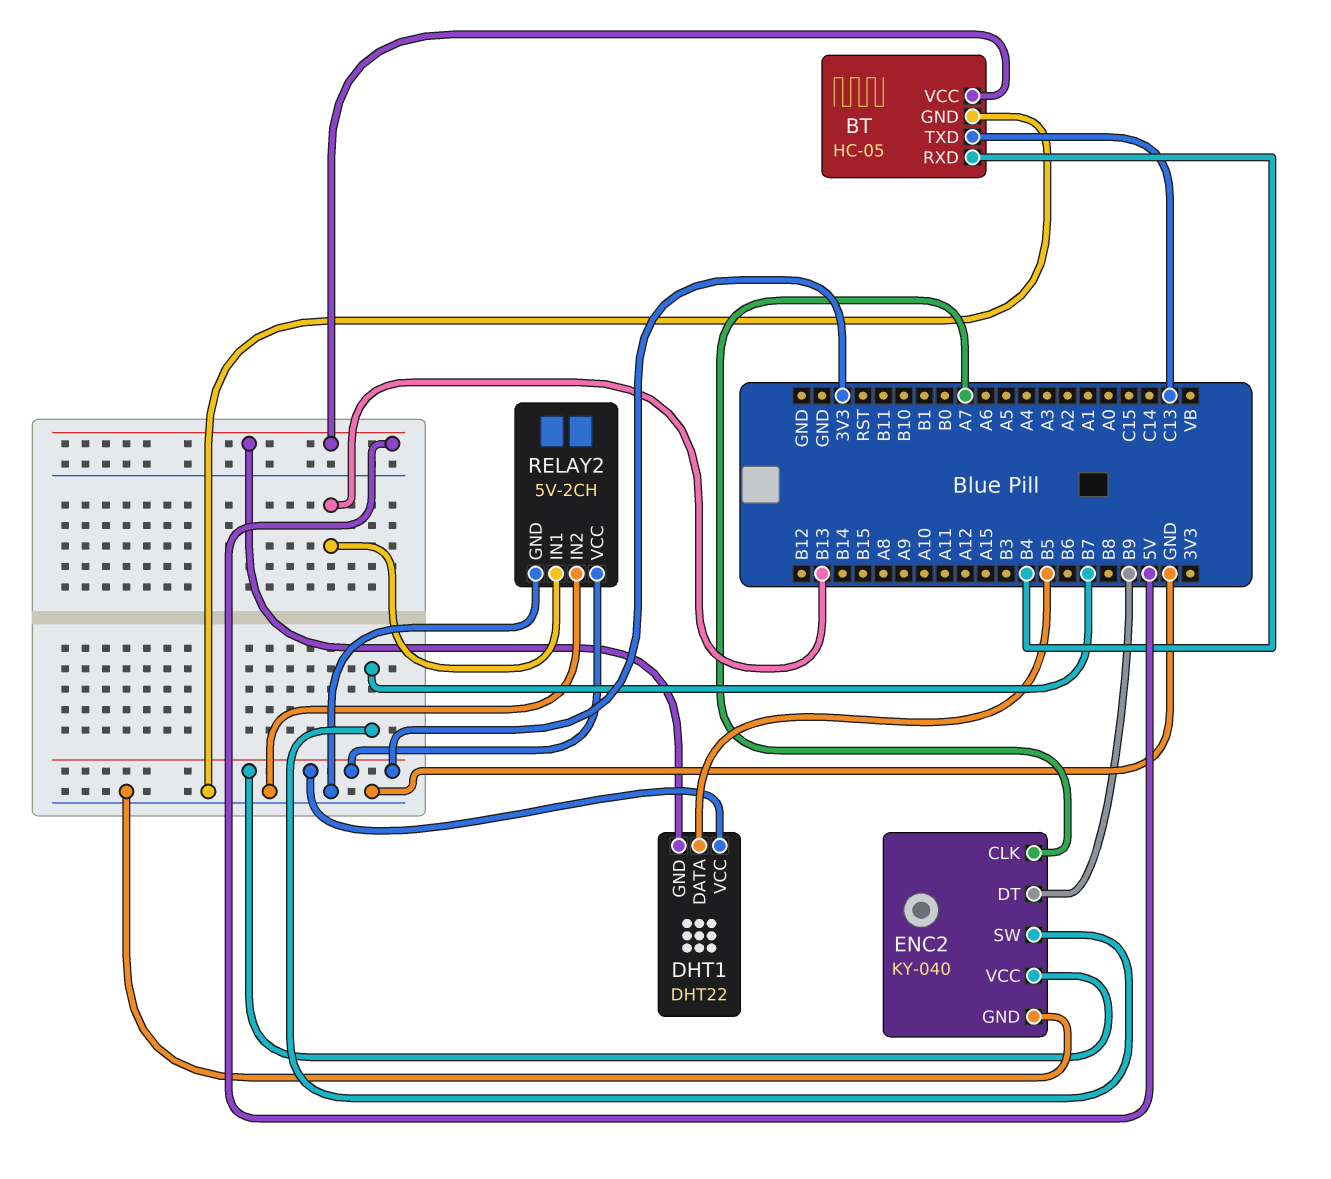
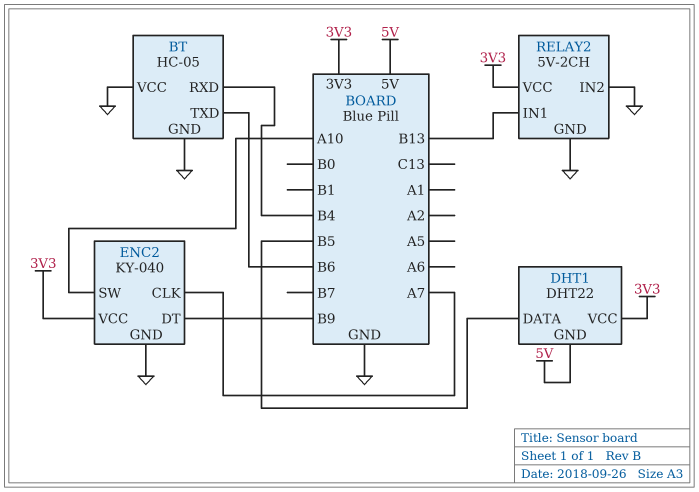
BT pin TXD: C13 -> B6
BT pin VCC: 5V -> GND
ENC2 pin SW: B7 -> A10

